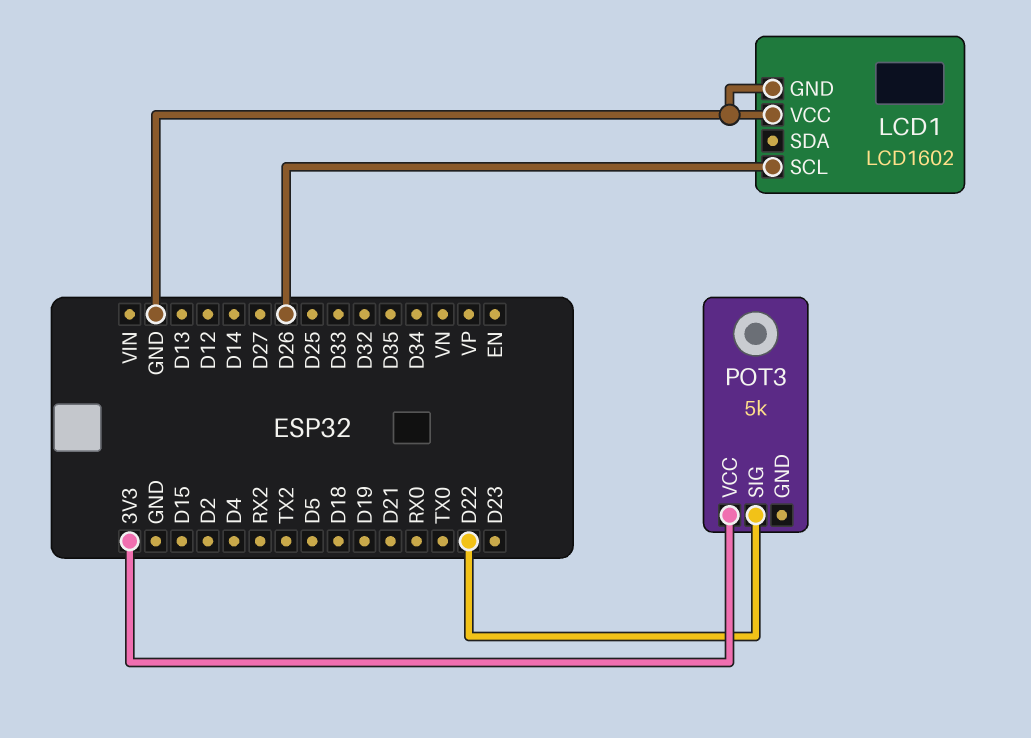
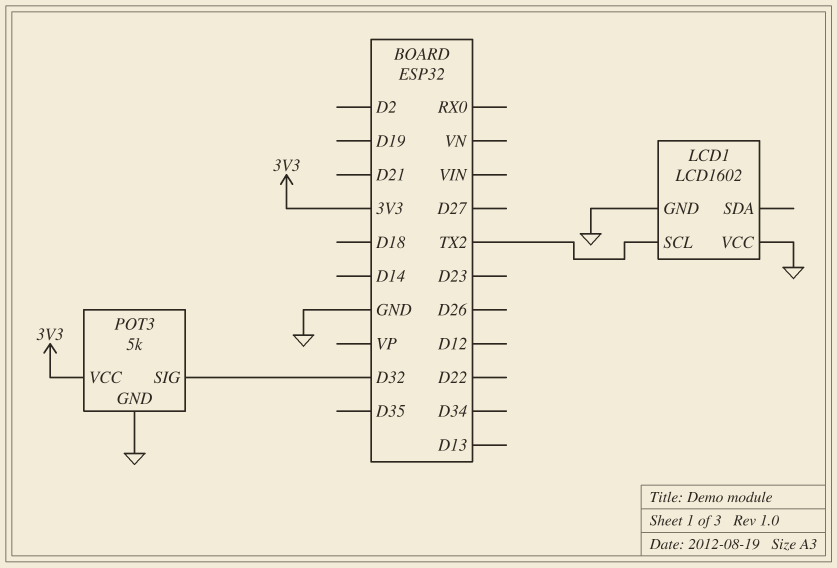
LCD1 pin SCL: D26 -> TX2
POT3 pin GND: none -> GND
POT3 pin SIG: D22 -> D32

